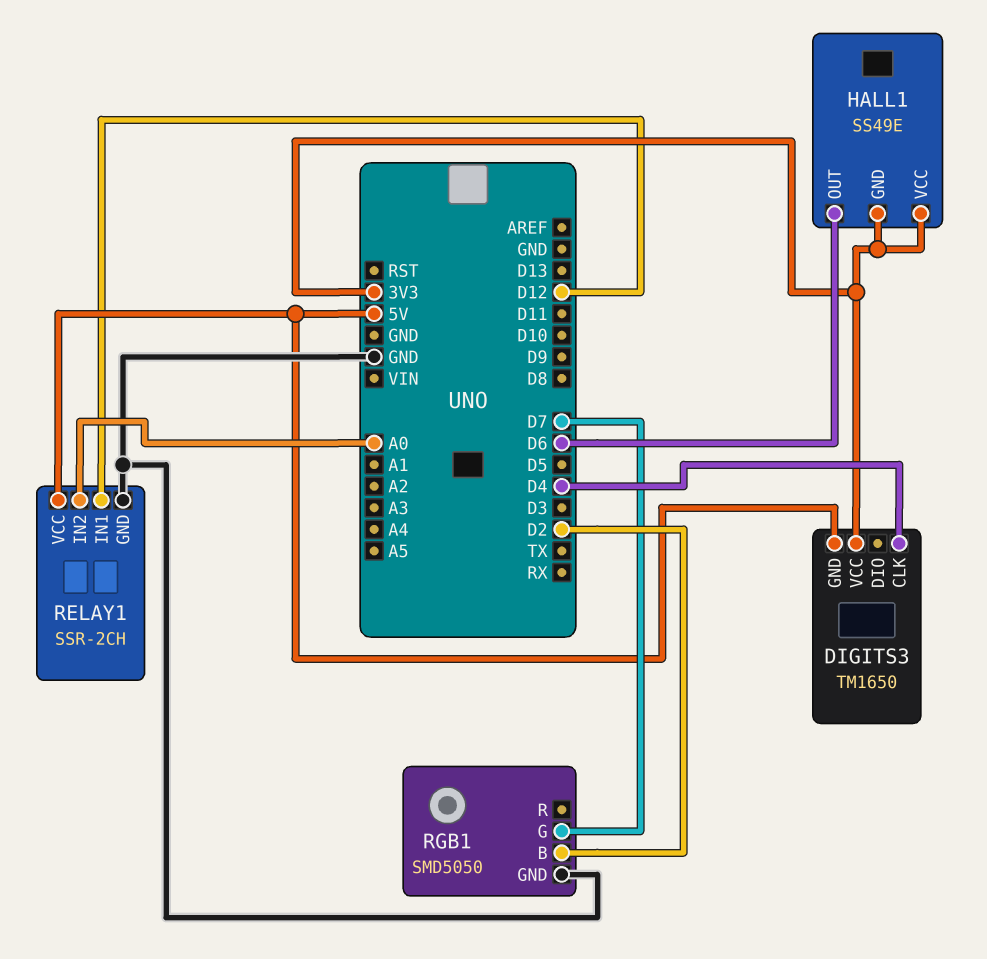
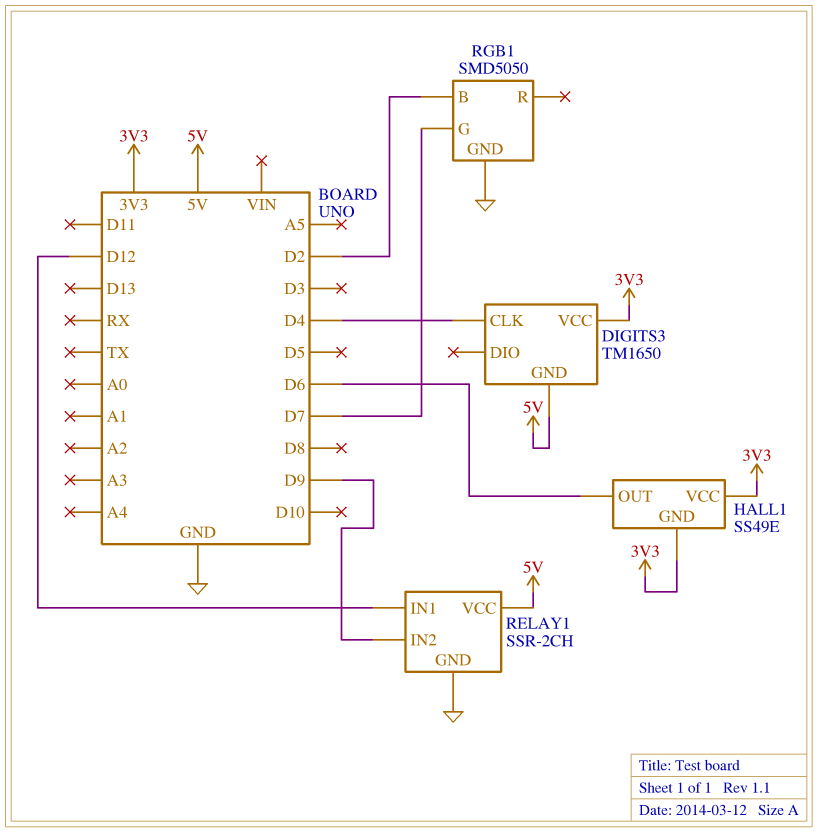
RELAY1 pin IN2: A0 -> D9

